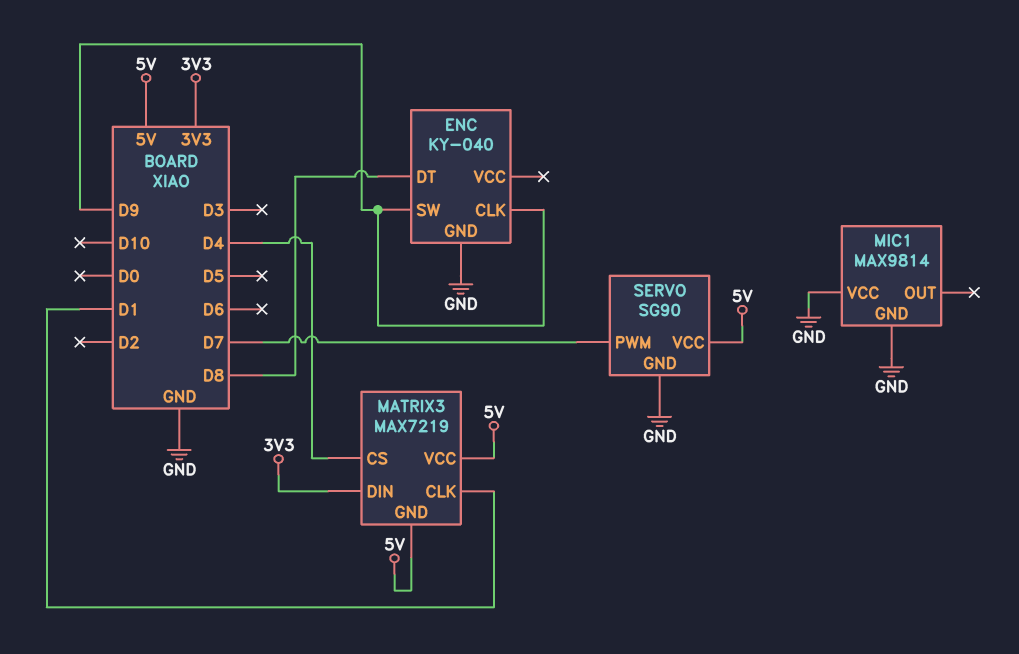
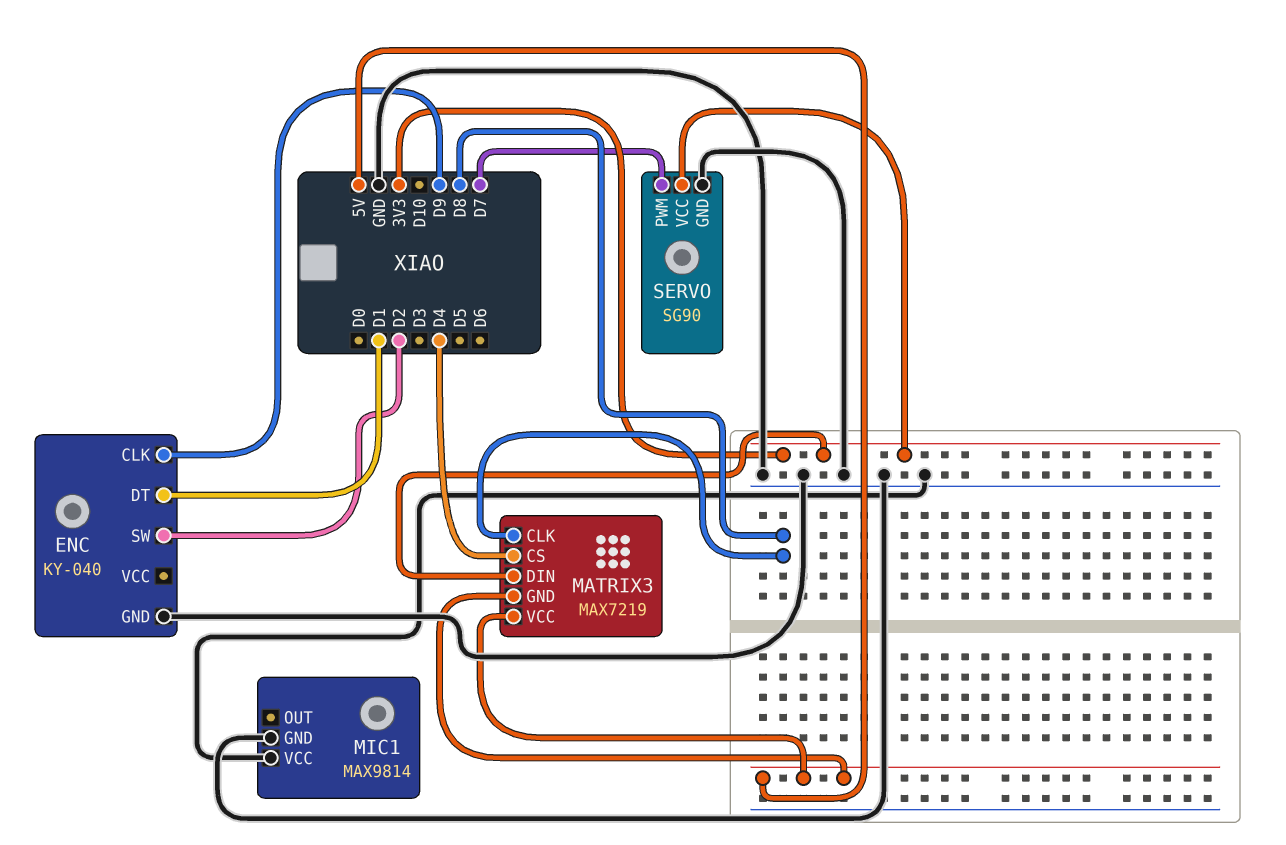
ENC pin DT: D8 -> D1
ENC pin SW: D9 -> D2
MATRIX3 pin CLK: D1 -> D8
SERVO pin VCC: 5V -> 3V3

